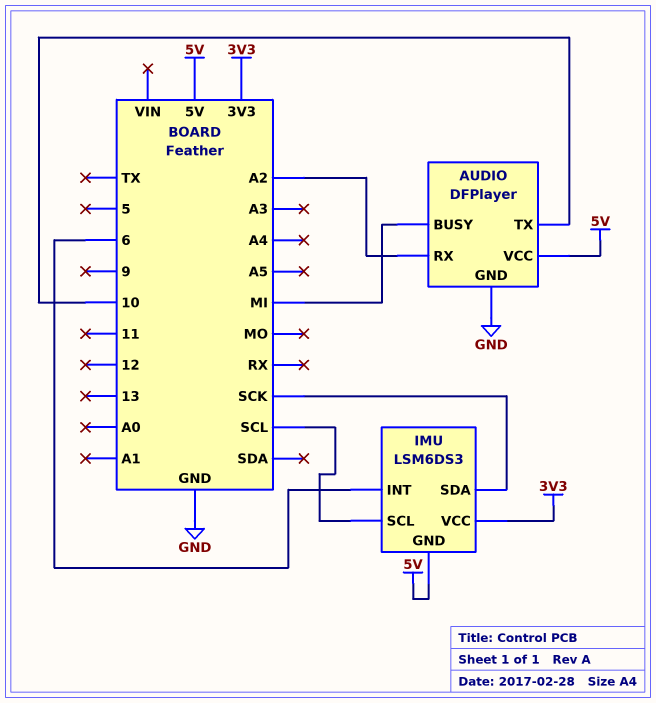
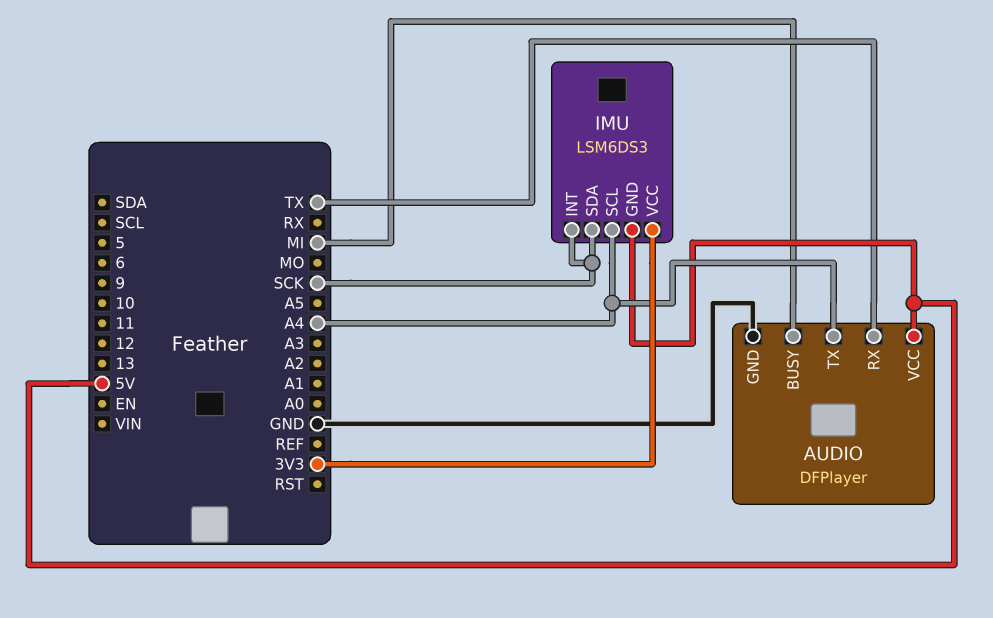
AUDIO pin RX: A2 -> TX
AUDIO pin TX: 10 -> A4
IMU pin INT: 6 -> SCK
IMU pin SCL: SCL -> A4

